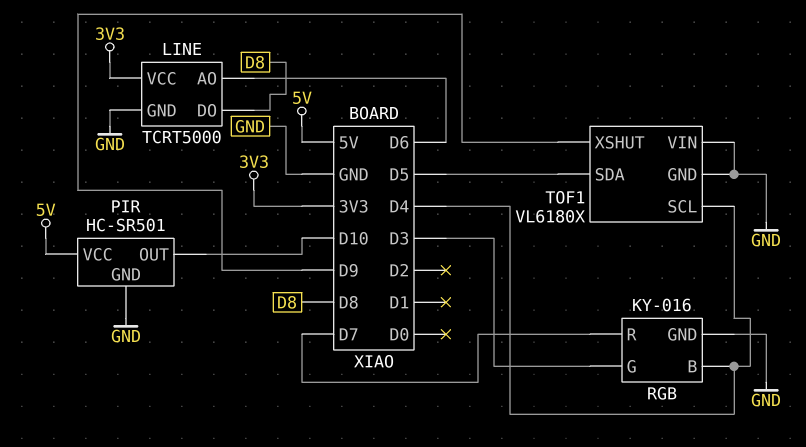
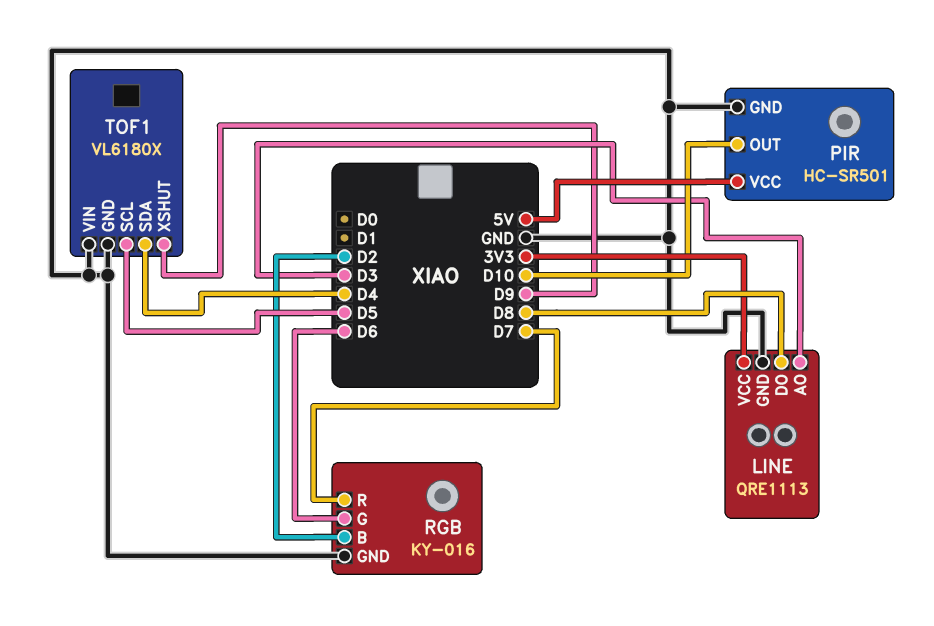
LINE: TCRT5000 -> QRE1113
LINE pin AO: D6 -> D3
RGB pin B: D4 -> D2
RGB pin G: D3 -> D6
TOF1 pin SCL: D4 -> D5
TOF1 pin SDA: D5 -> D4

